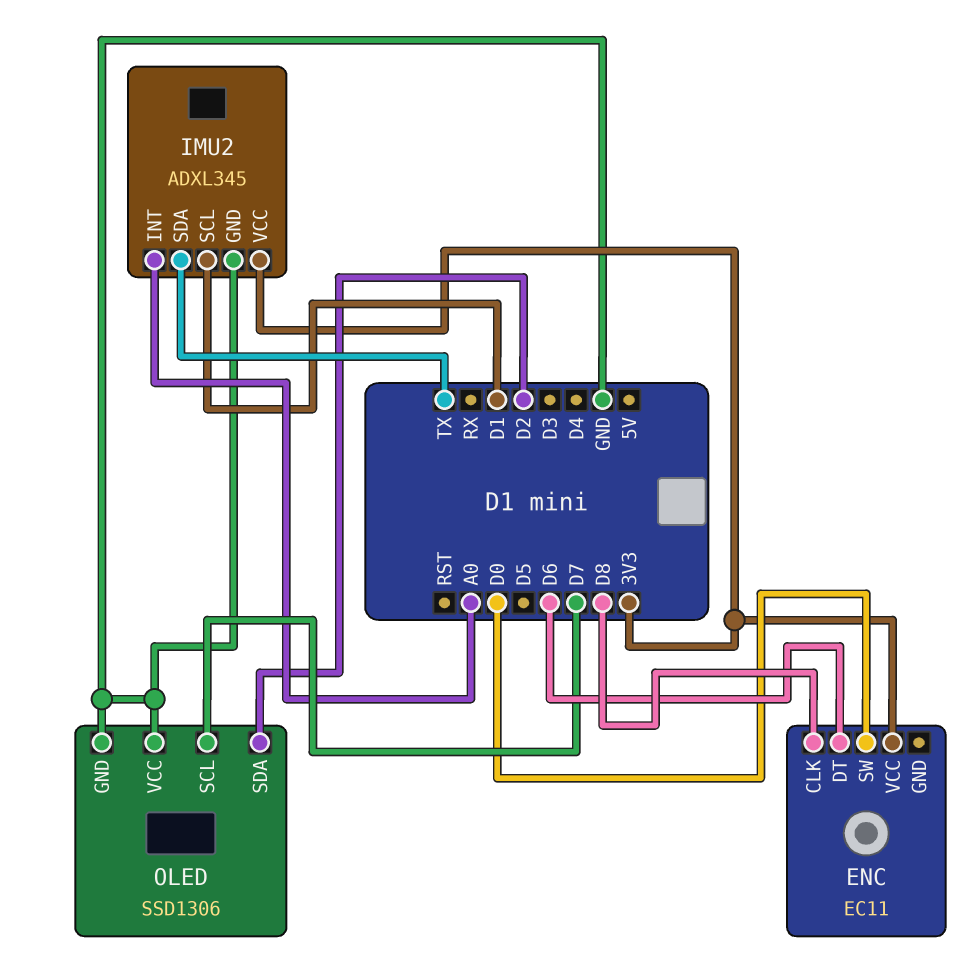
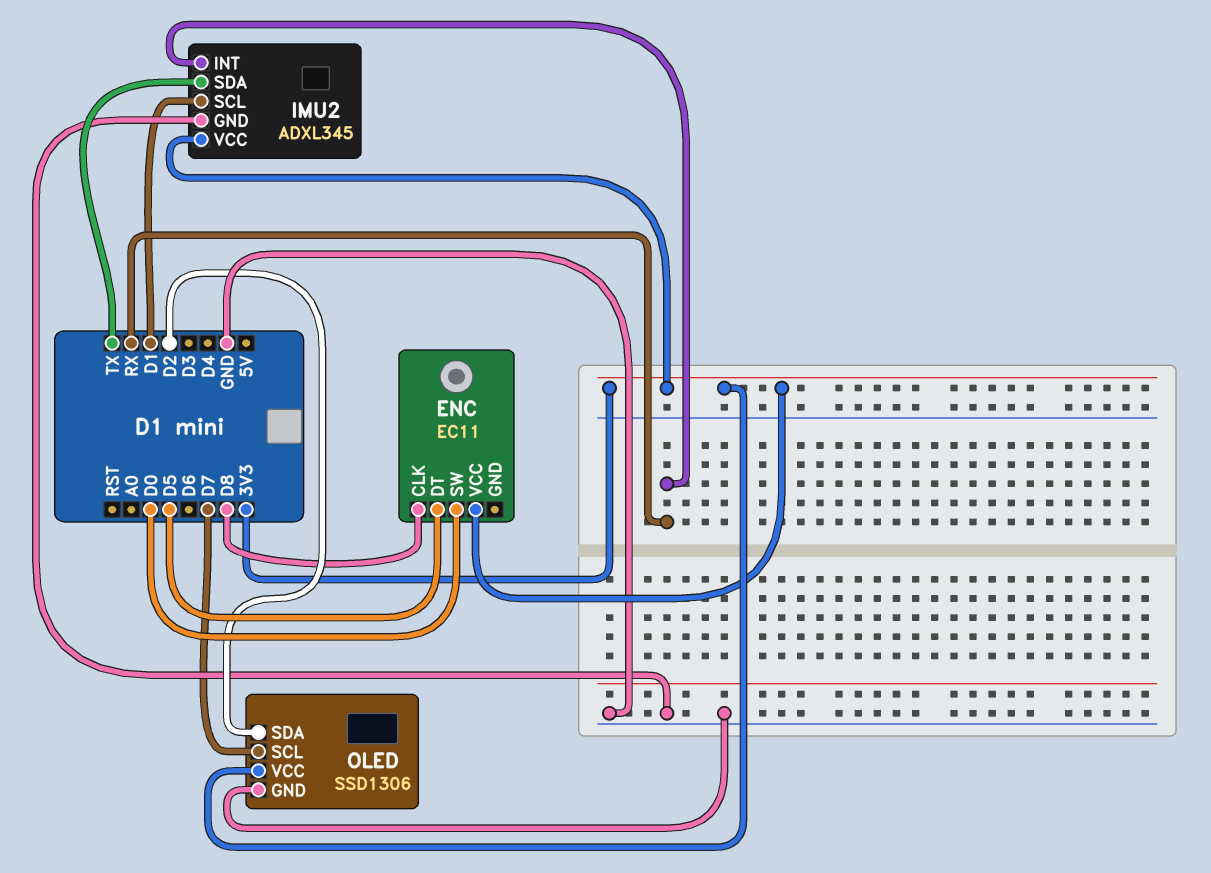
ENC pin DT: D6 -> D5
IMU2 pin INT: A0 -> RX
OLED pin VCC: GND -> 3V3

